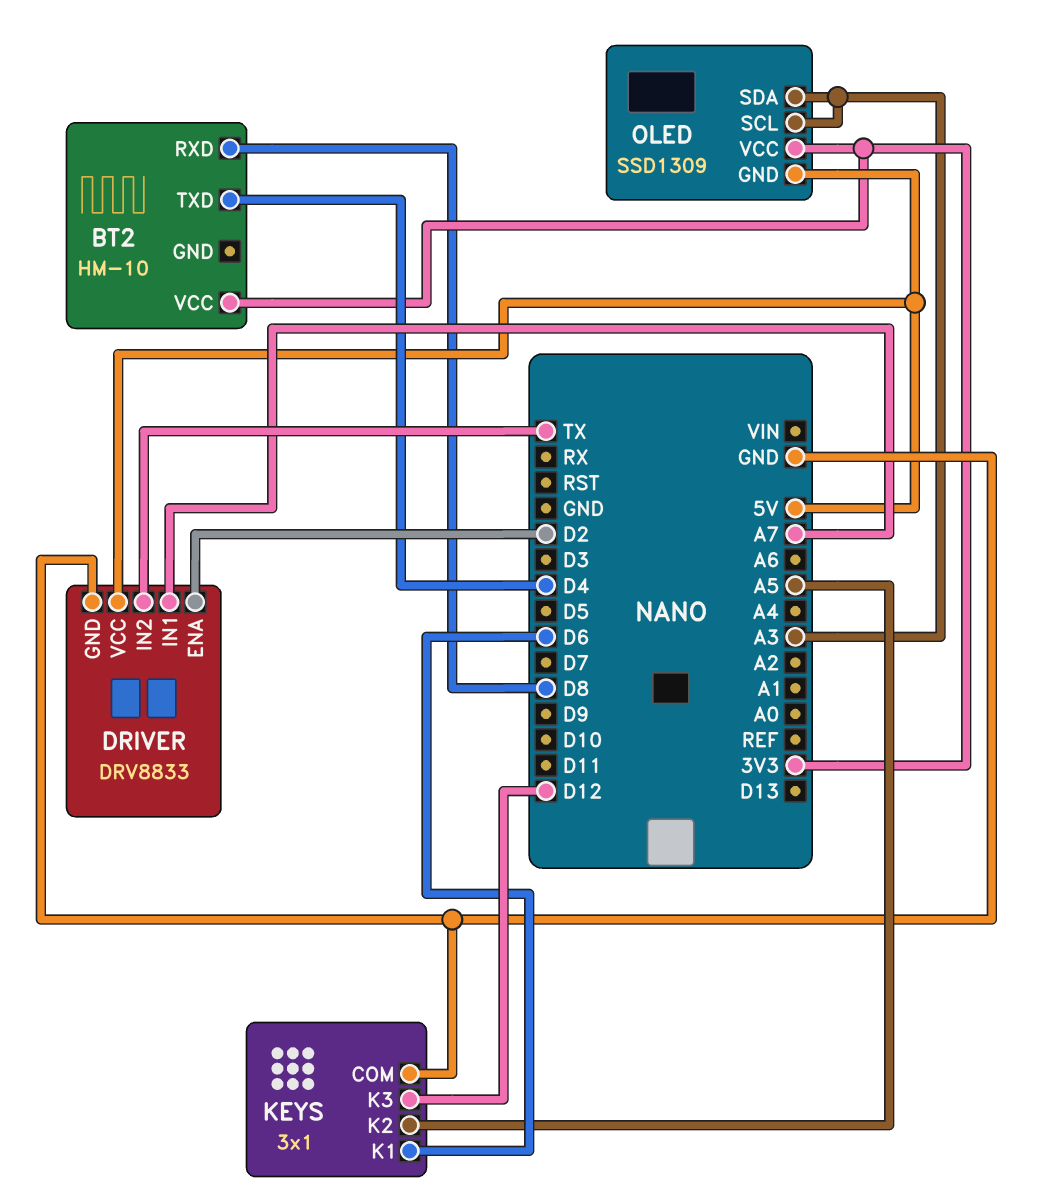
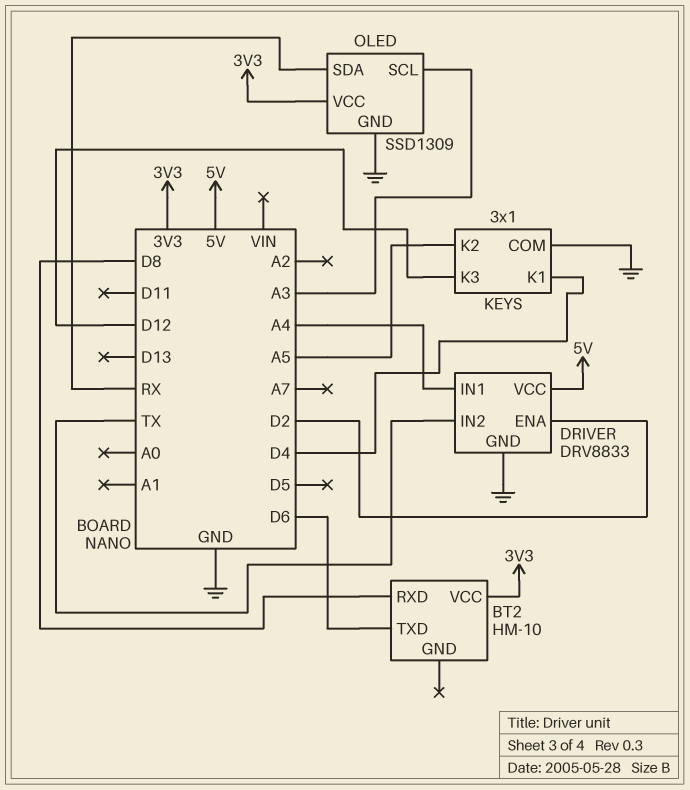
BT2 pin TXD: D4 -> D6
DRIVER pin IN1: A7 -> A4
KEYS pin K1: D6 -> D4
OLED pin GND: 5V -> GND
OLED pin SDA: A3 -> RX

